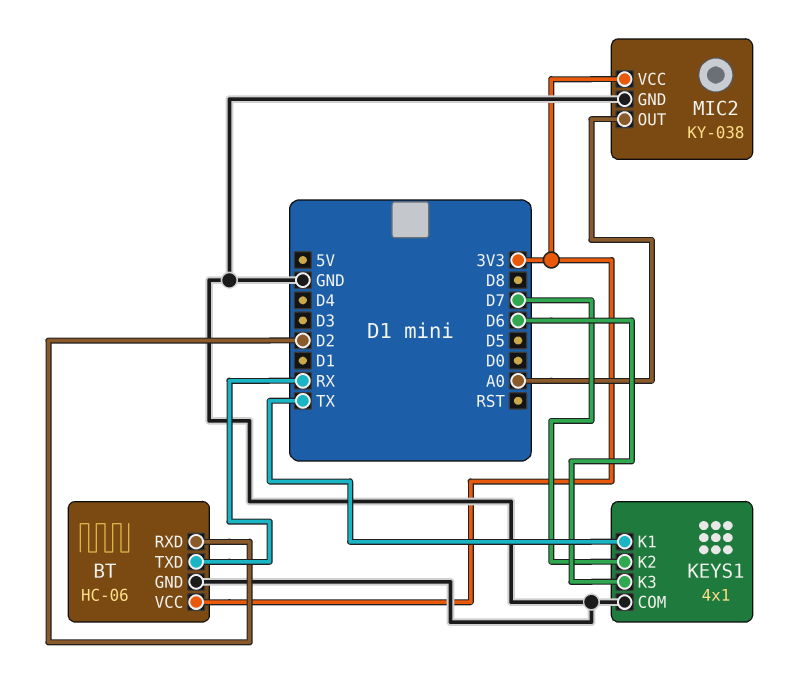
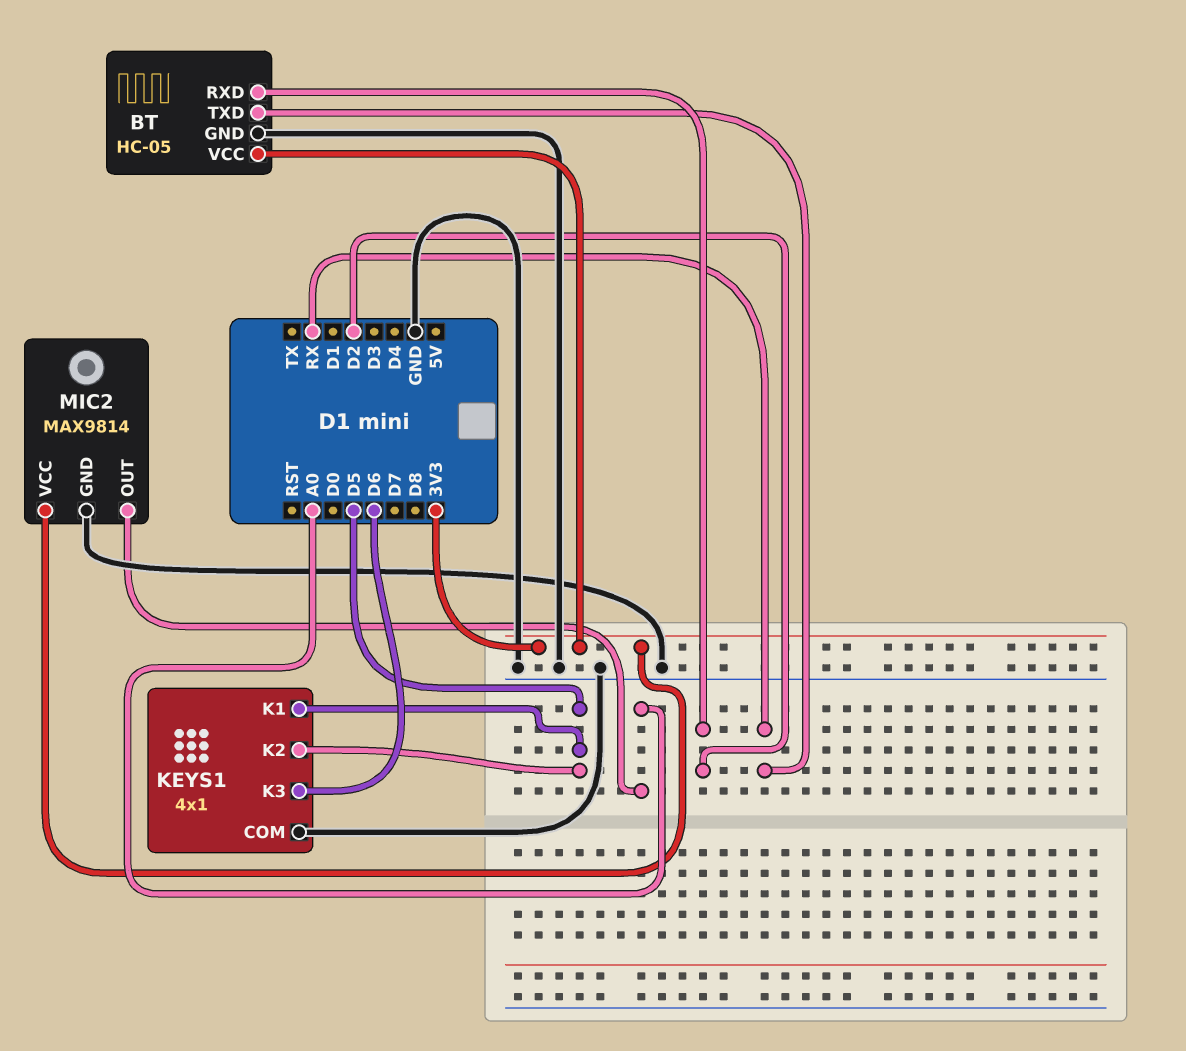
BT: HC-06 -> HC-05
KEYS1 pin K1: TX -> D5
KEYS1 pin K2: D7 -> D5
MIC2: KY-038 -> MAX9814

